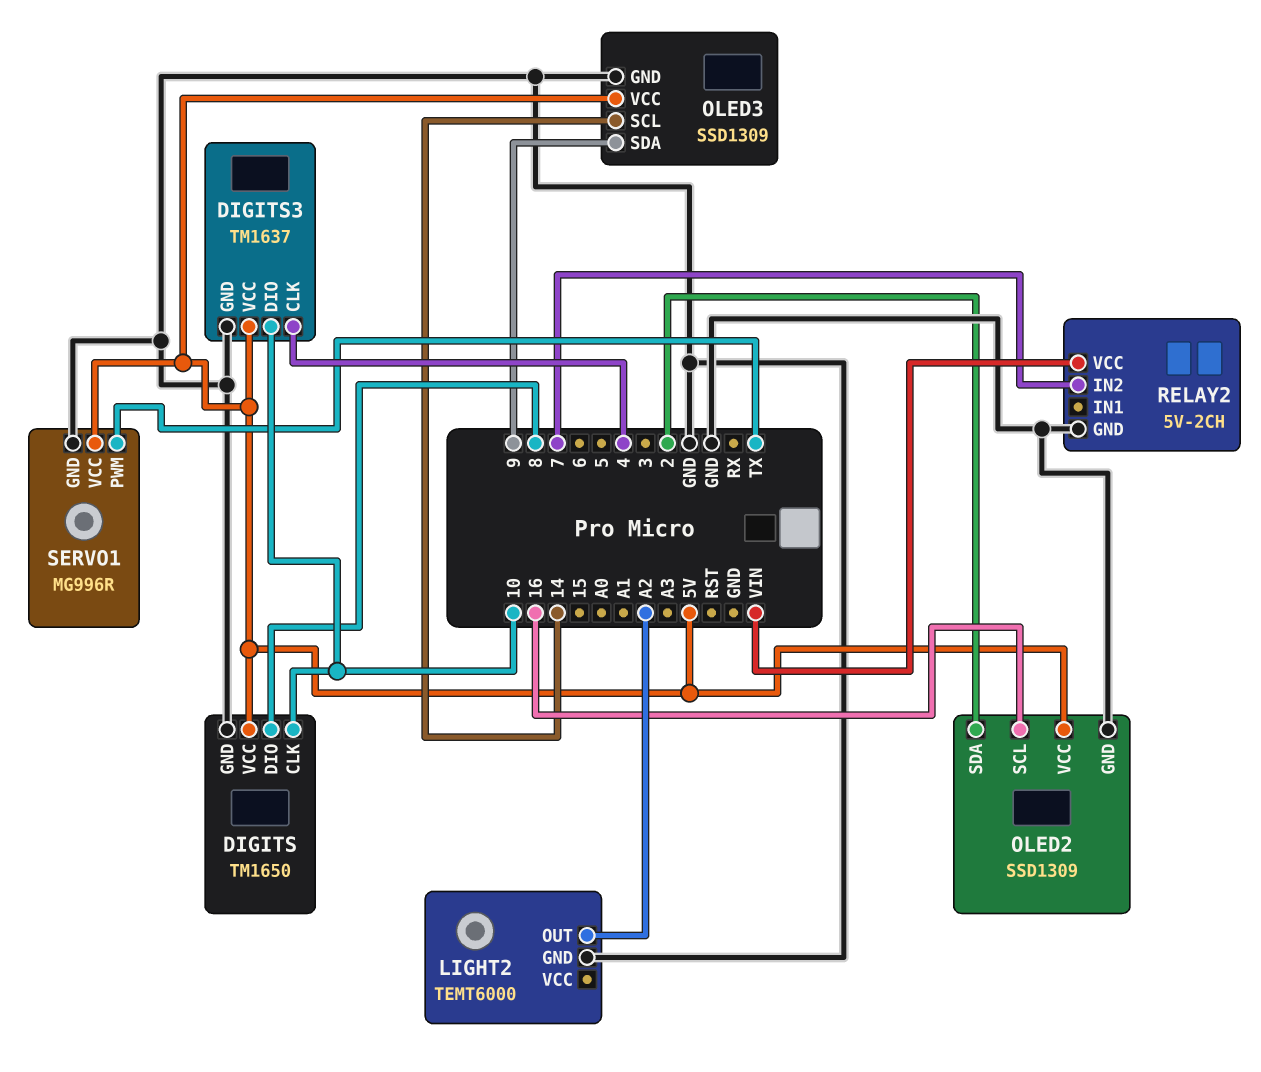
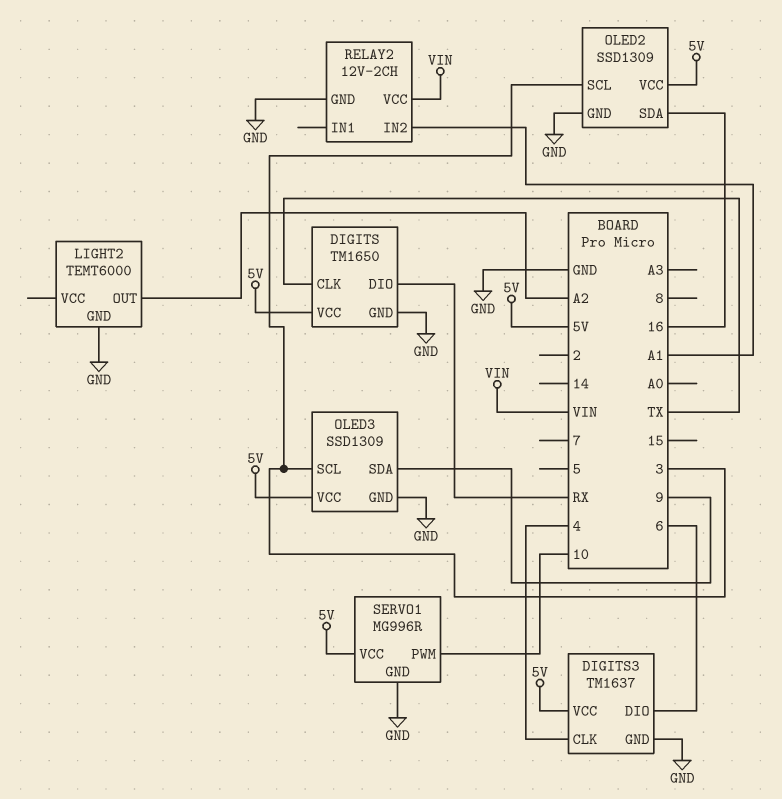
DIGITS pin CLK: 10 -> TX
DIGITS pin DIO: 8 -> RX
DIGITS3 pin DIO: 10 -> 6
OLED2 pin SCL: 16 -> 3
OLED2 pin SDA: 2 -> 16
OLED3 pin SCL: 14 -> 3
RELAY2: 5V-2CH -> 12V-2CH
RELAY2 pin IN2: 7 -> A1
SERVO1 pin PWM: TX -> 10

